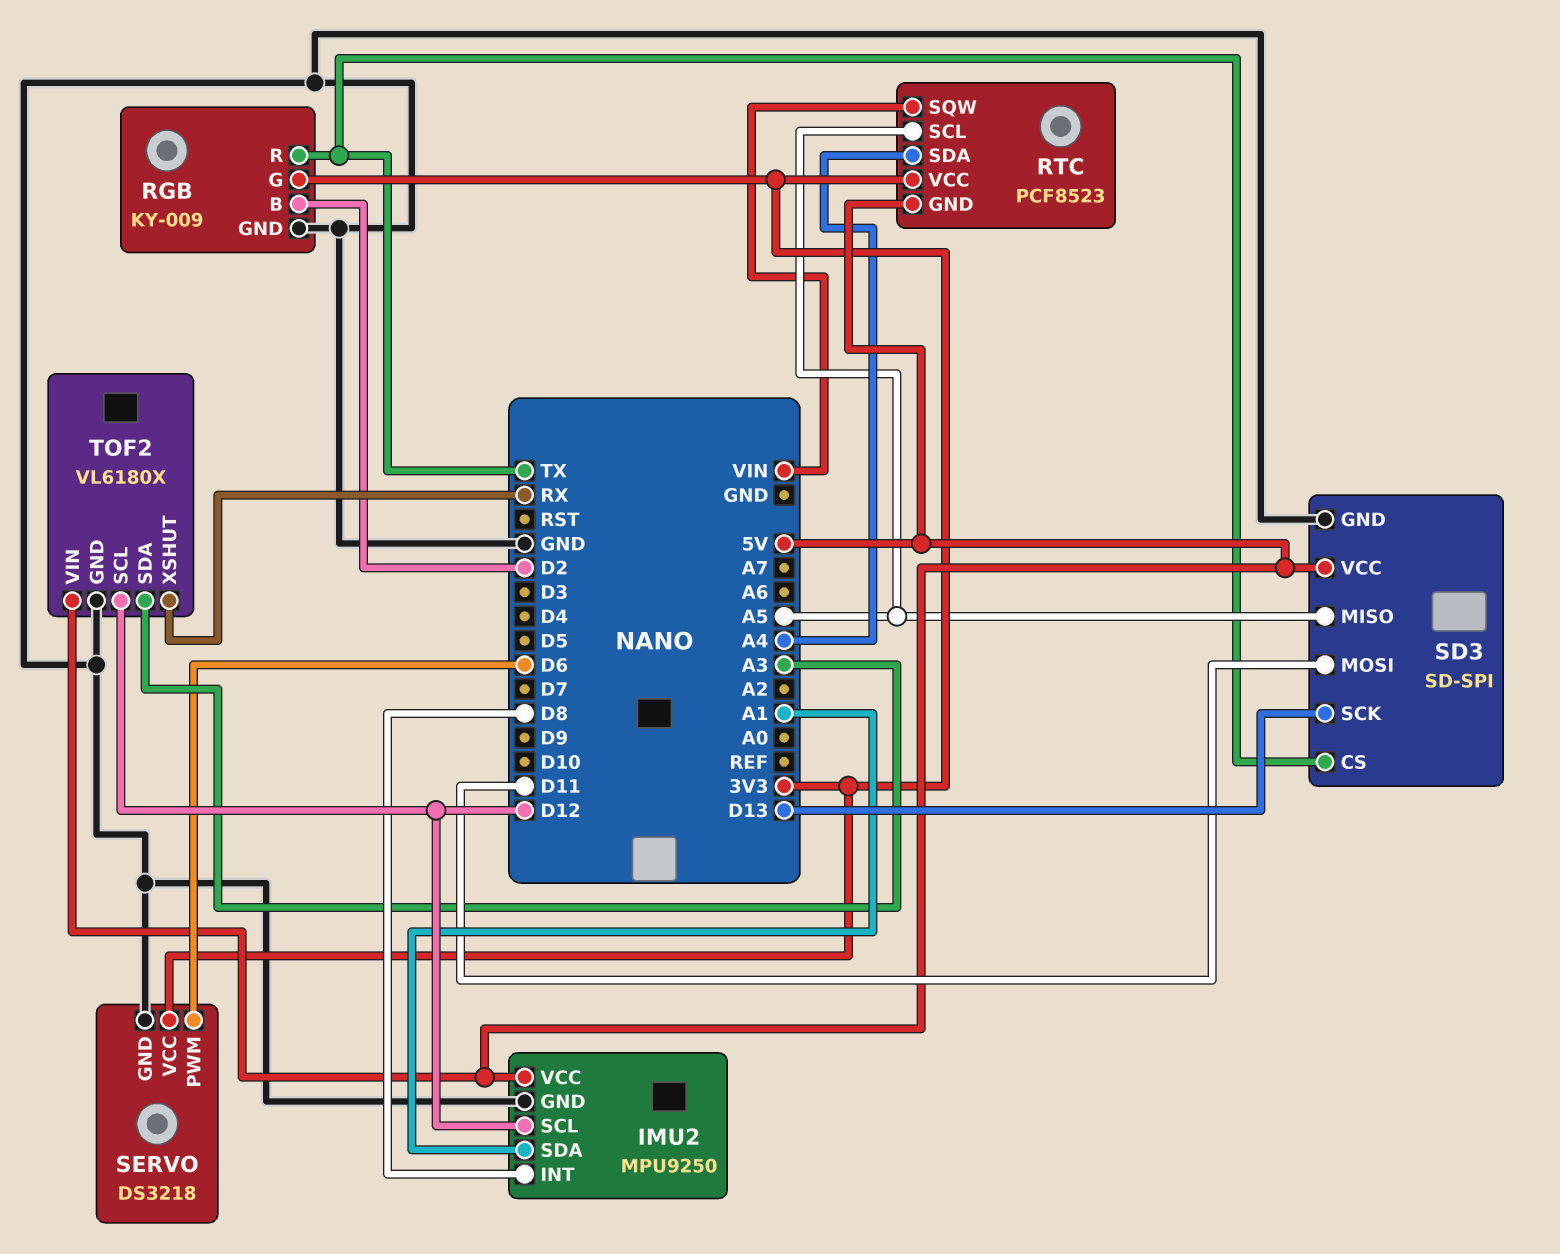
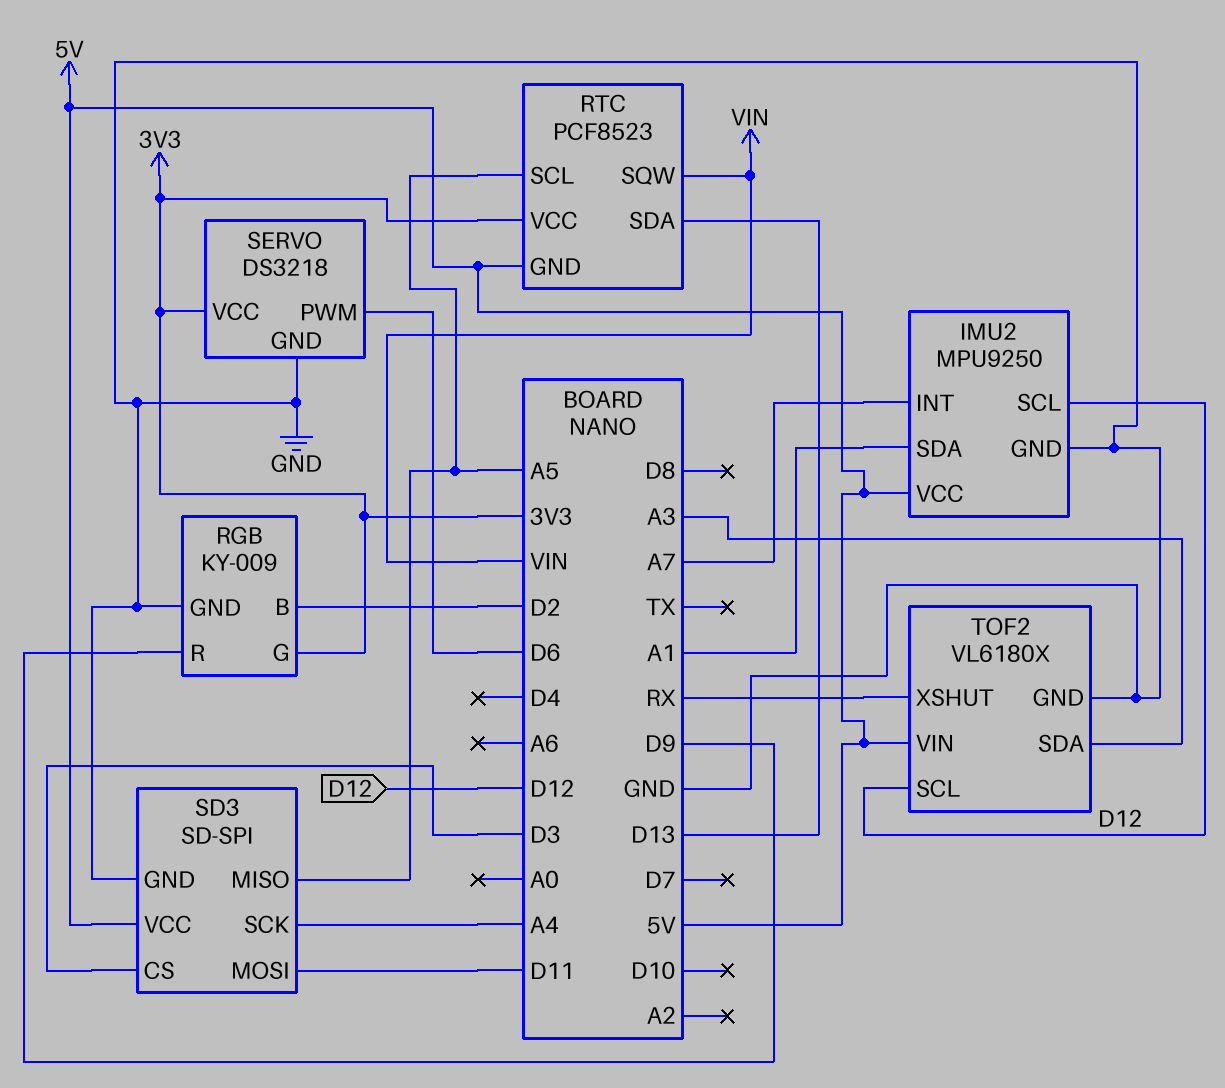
IMU2 pin INT: D8 -> A7
RGB pin R: TX -> D9
RTC pin SDA: A4 -> D13
SD3 pin CS: TX -> D3
SD3 pin SCK: D13 -> A4

